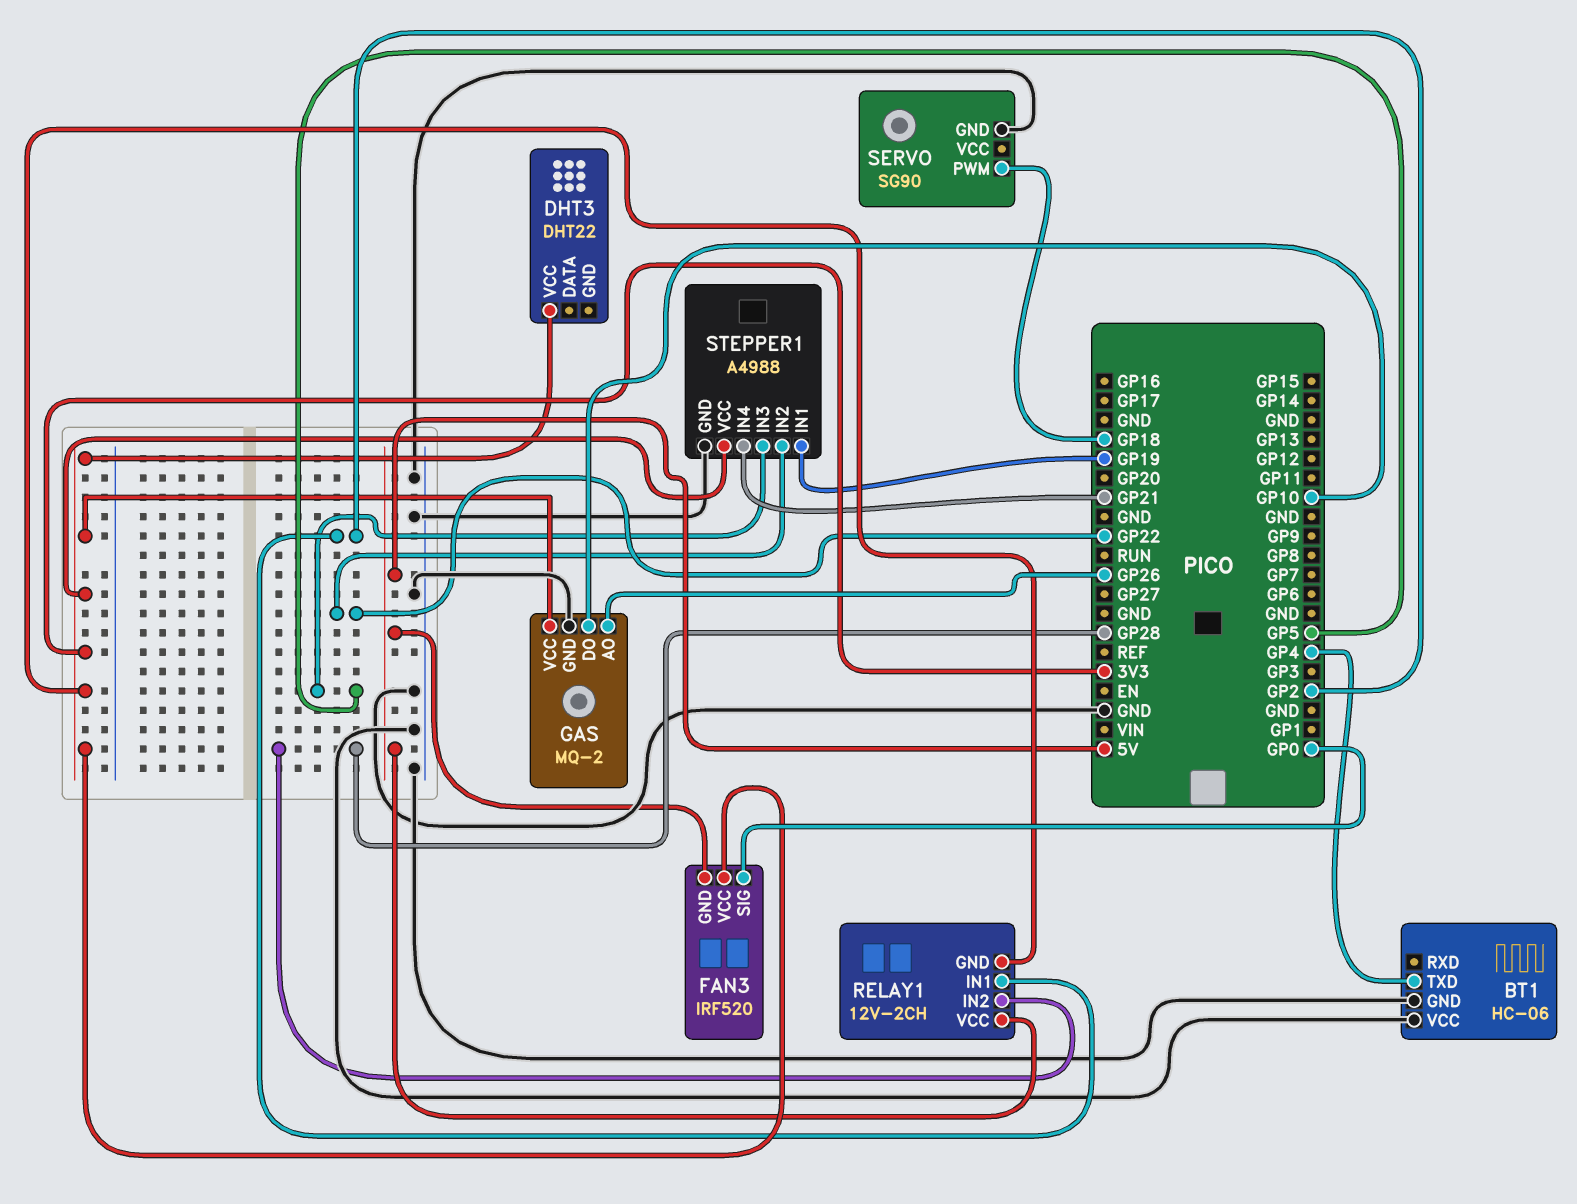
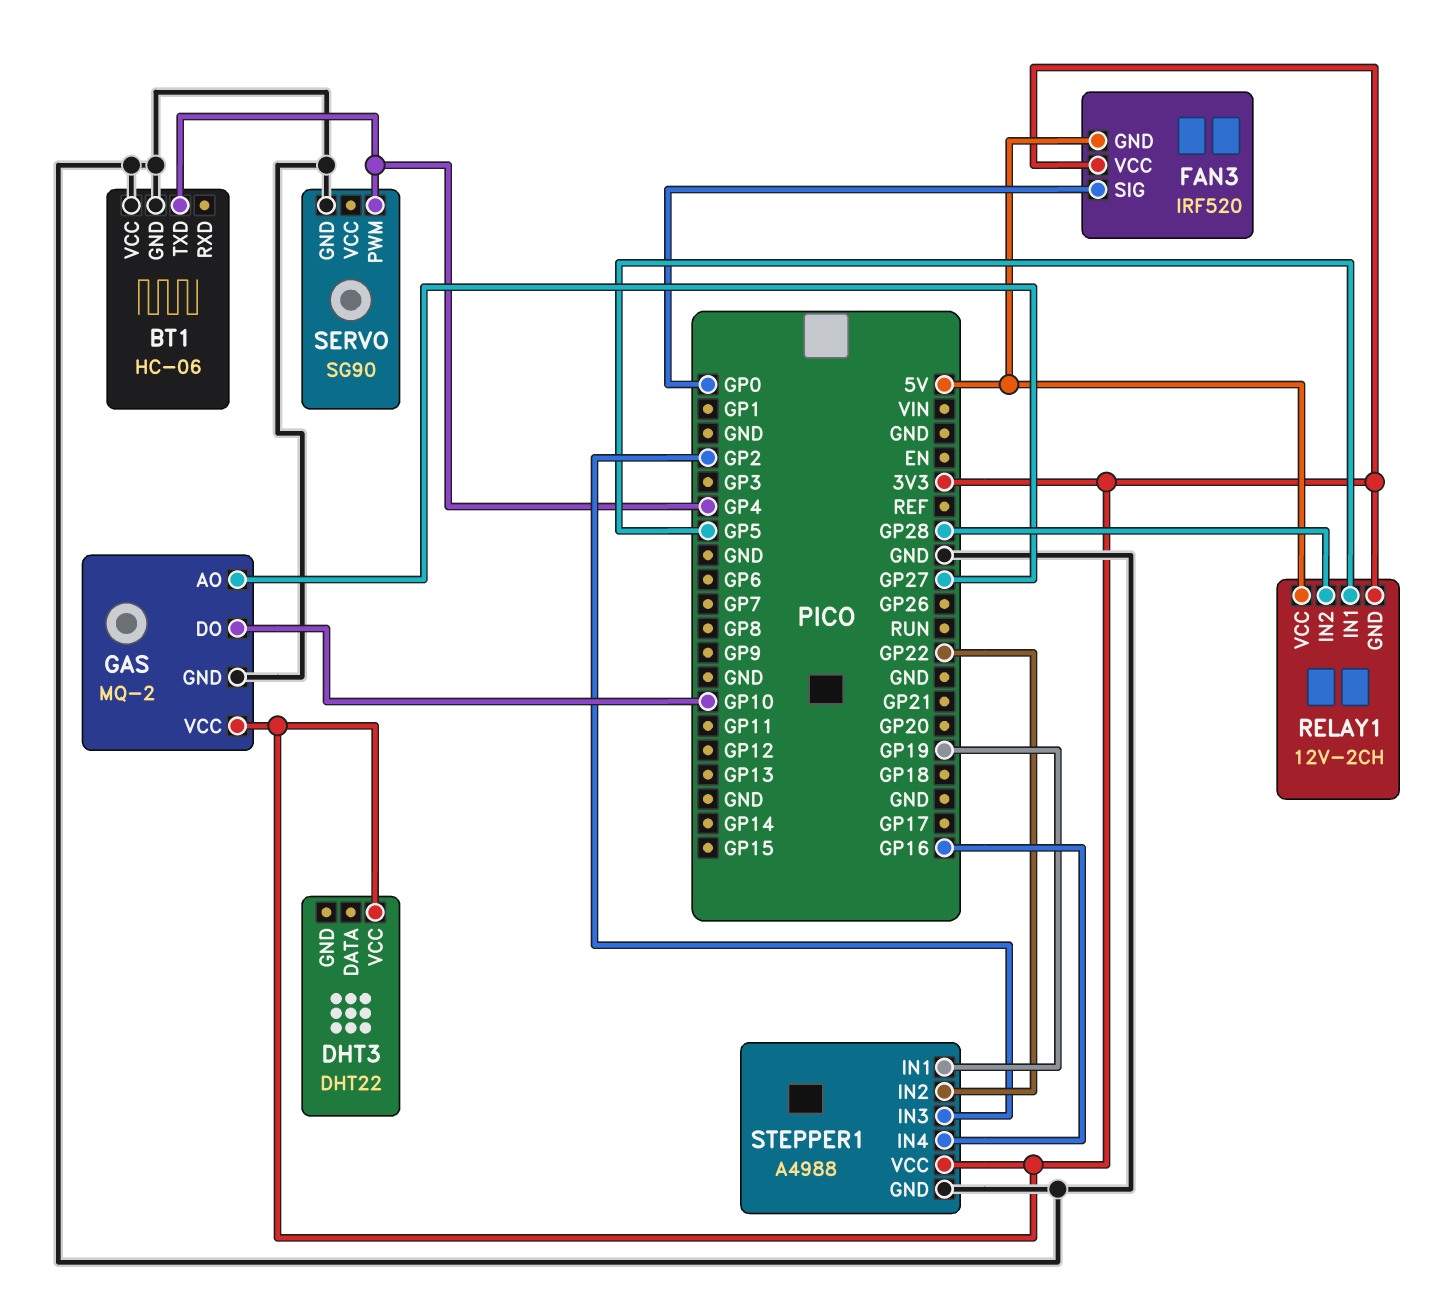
GAS pin AO: GP26 -> GP27
RELAY1 pin IN1: GP2 -> GP5
SERVO pin PWM: GP18 -> GP4
STEPPER1 pin IN3: GP5 -> GP2
STEPPER1 pin IN4: GP21 -> GP16

